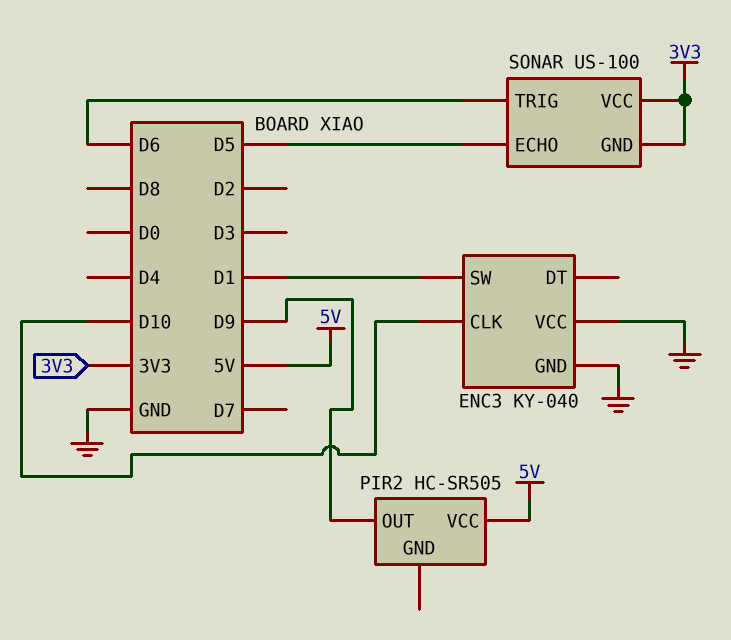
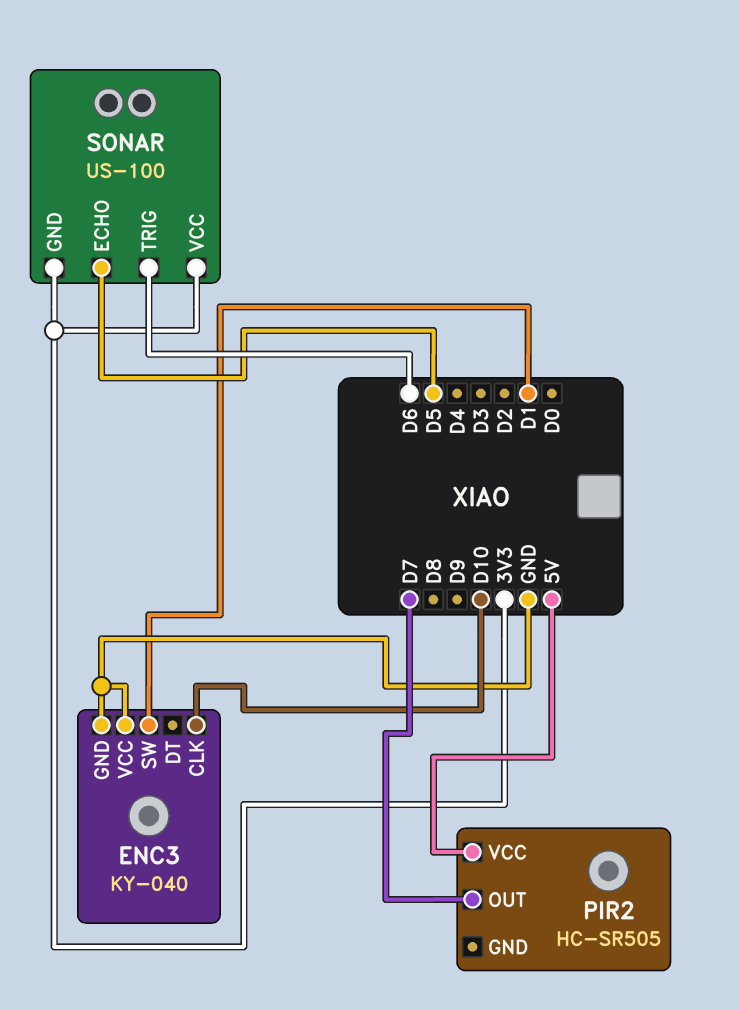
PIR2 pin OUT: D9 -> D7

